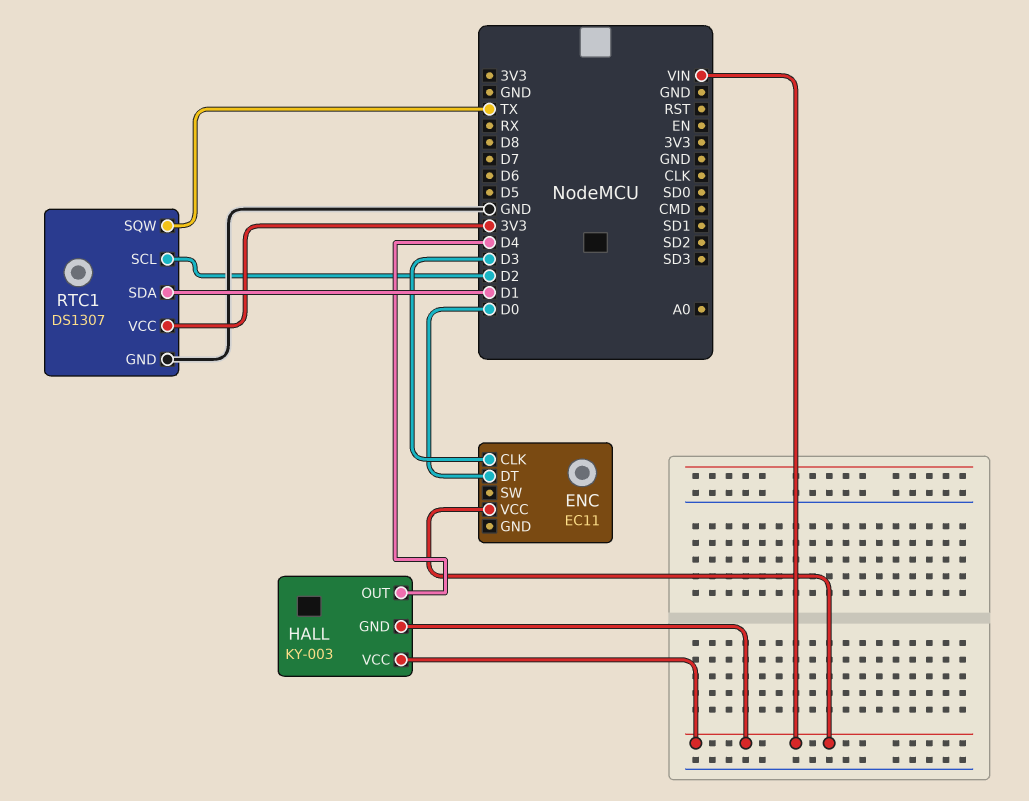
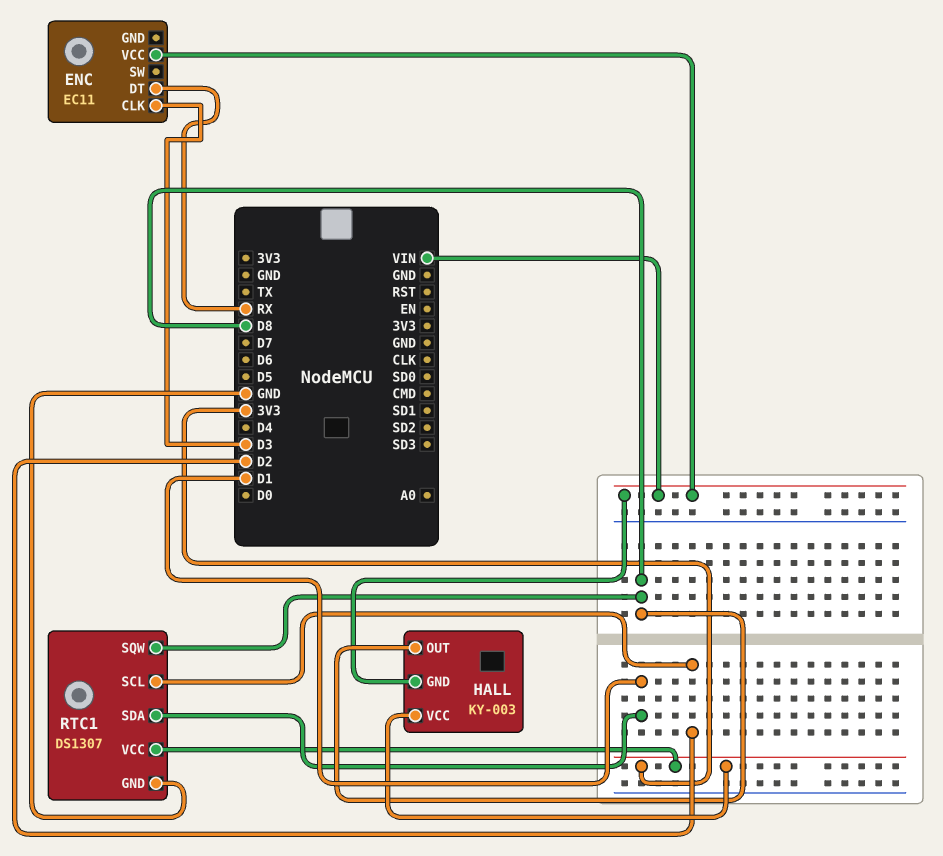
ENC pin DT: D0 -> RX
HALL pin OUT: D4 -> D8
HALL pin VCC: VIN -> 3V3
RTC1 pin SQW: TX -> D8

